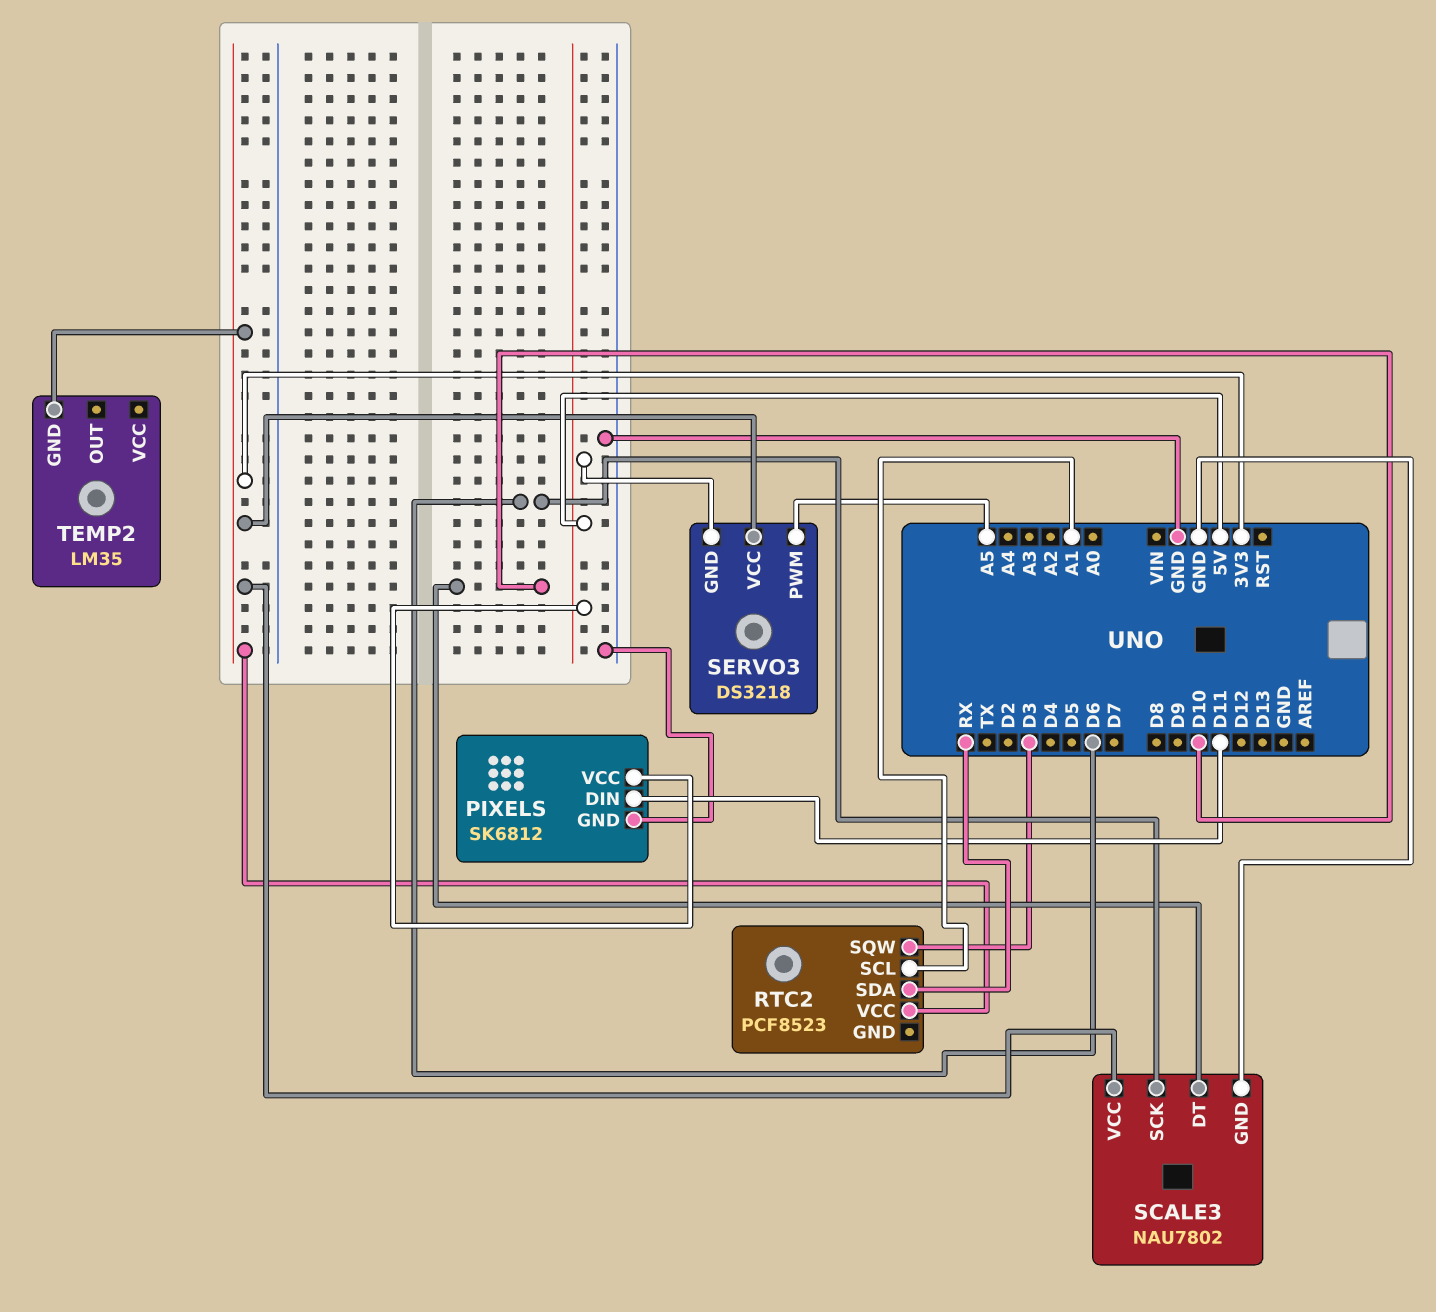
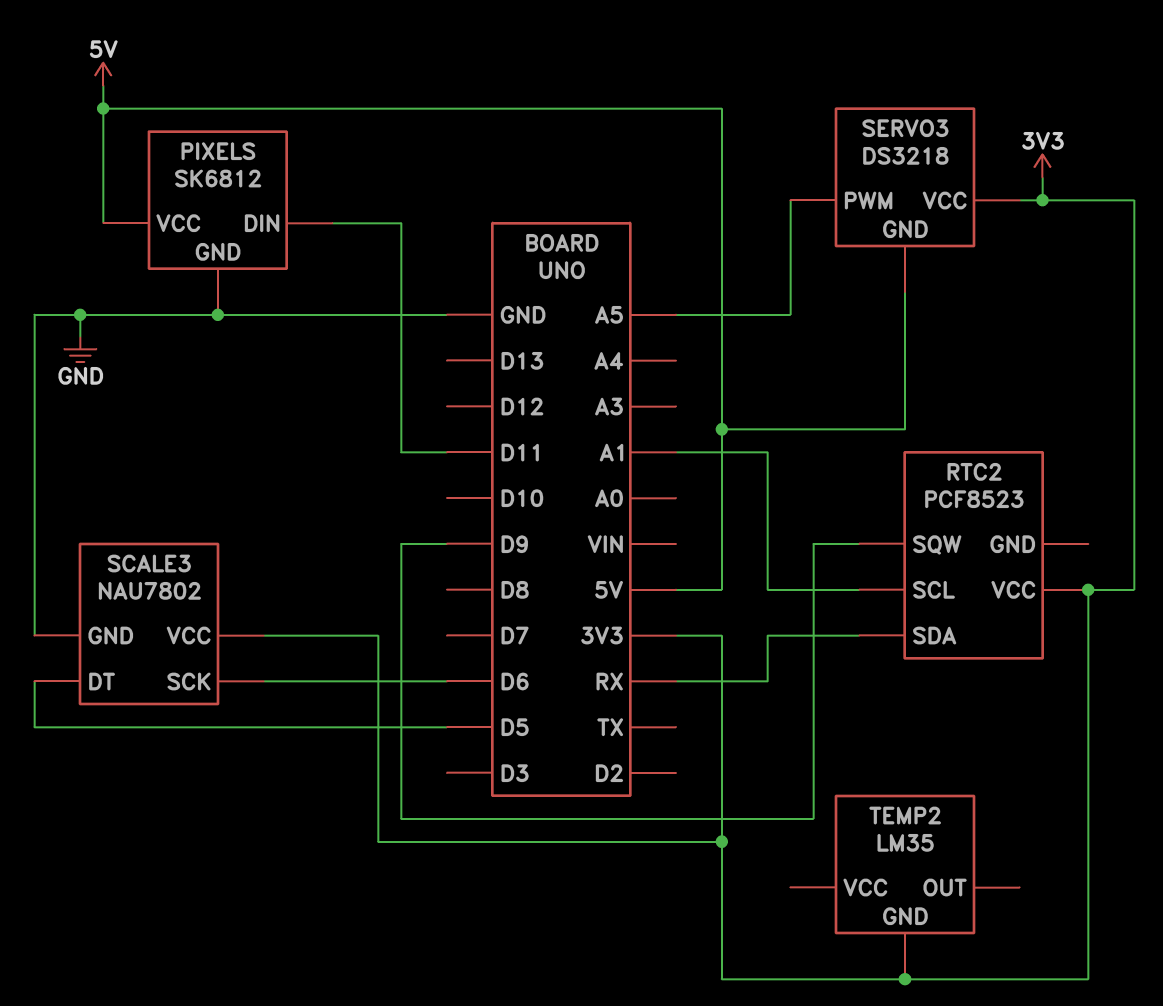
RTC2 pin SQW: D3 -> D9
SCALE3 pin DT: D10 -> D5

